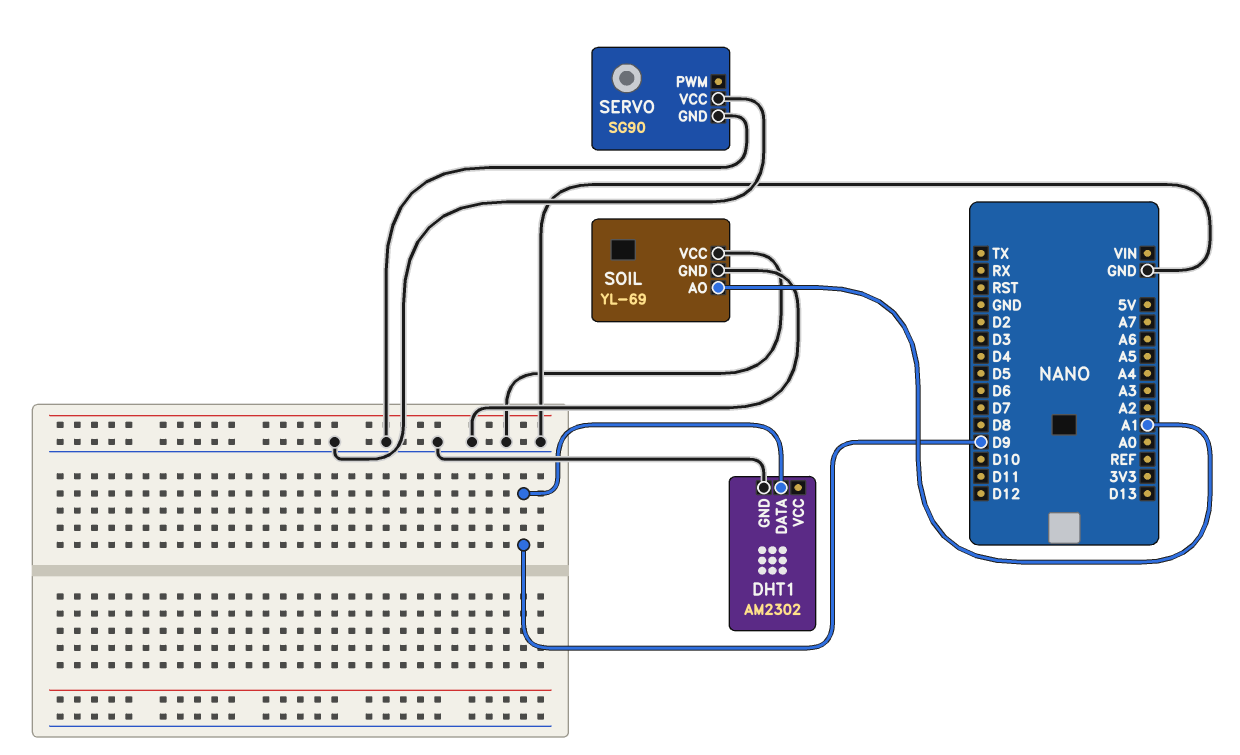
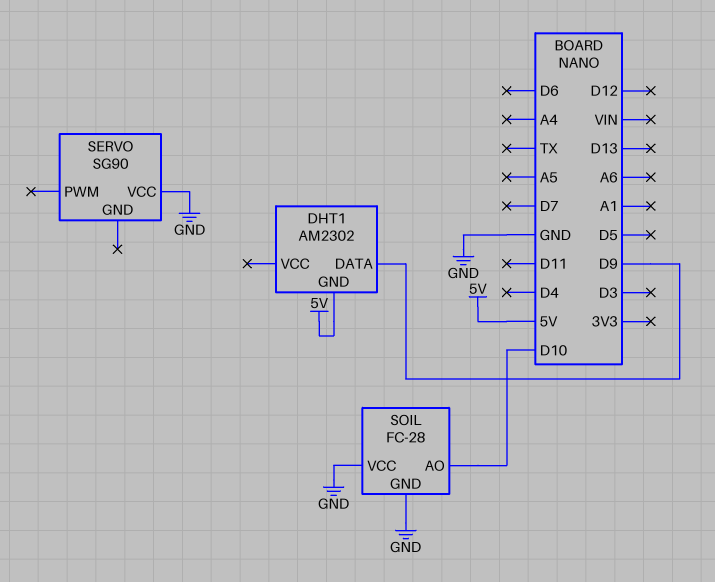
DHT1 pin GND: GND -> 5V
SERVO pin GND: GND -> none
SOIL: YL-69 -> FC-28
SOIL pin AO: A1 -> D10

